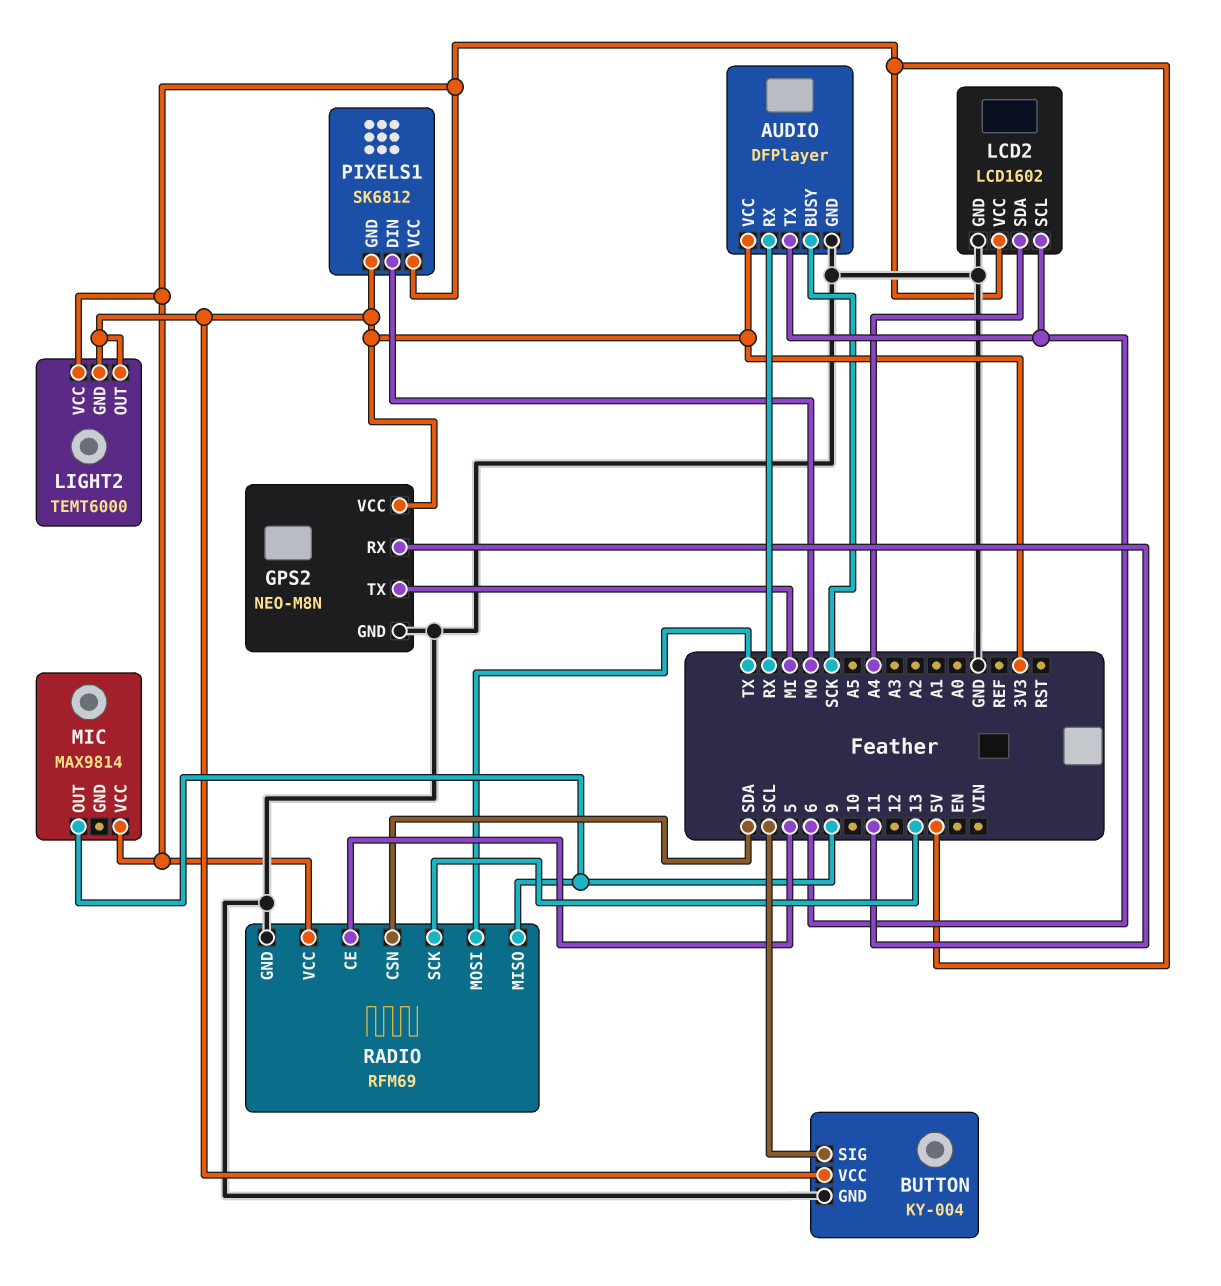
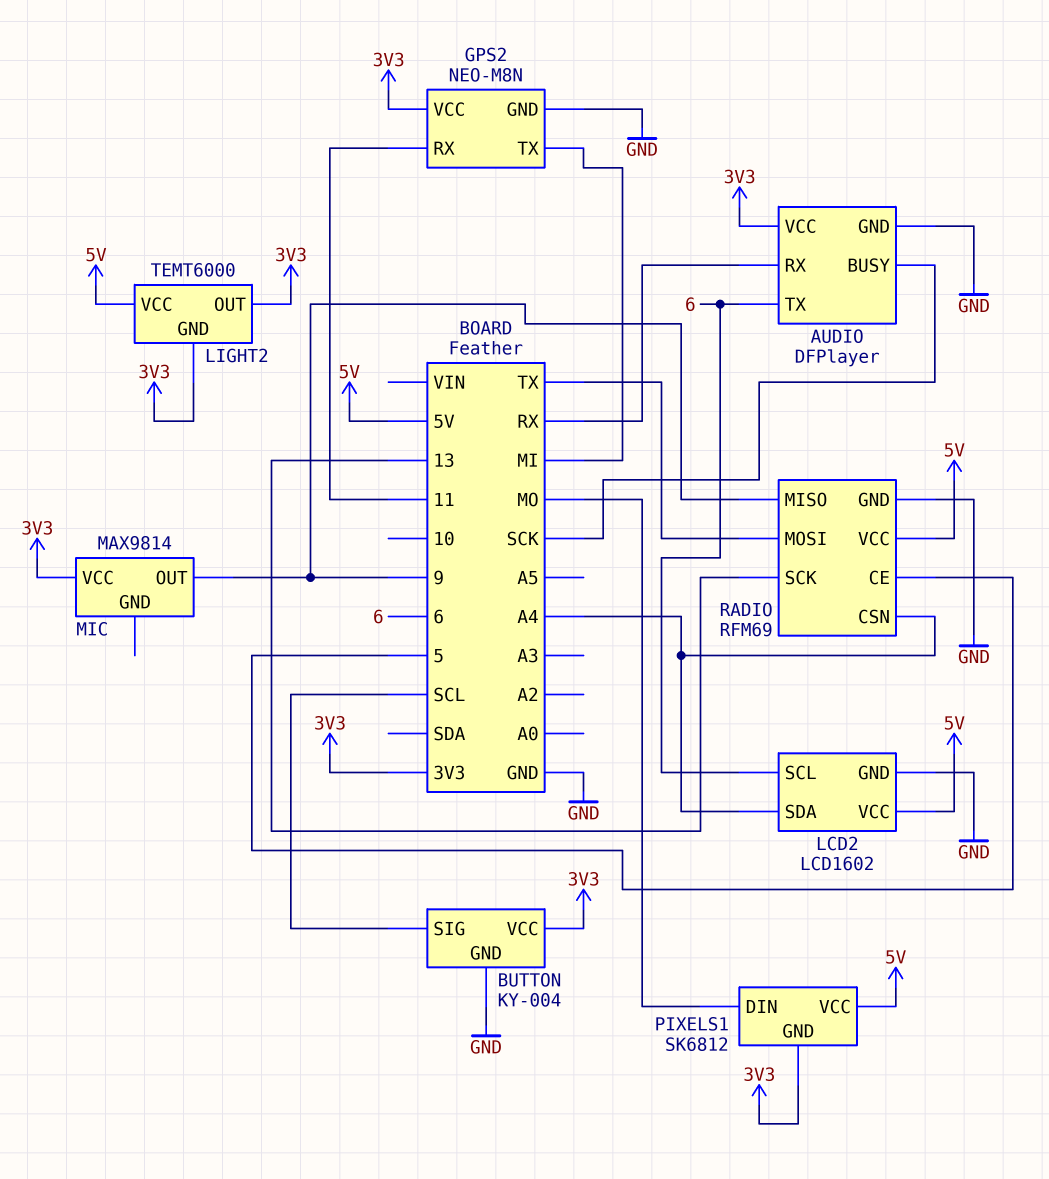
MIC pin VCC: 5V -> 3V3
RADIO pin CSN: SDA -> A4

